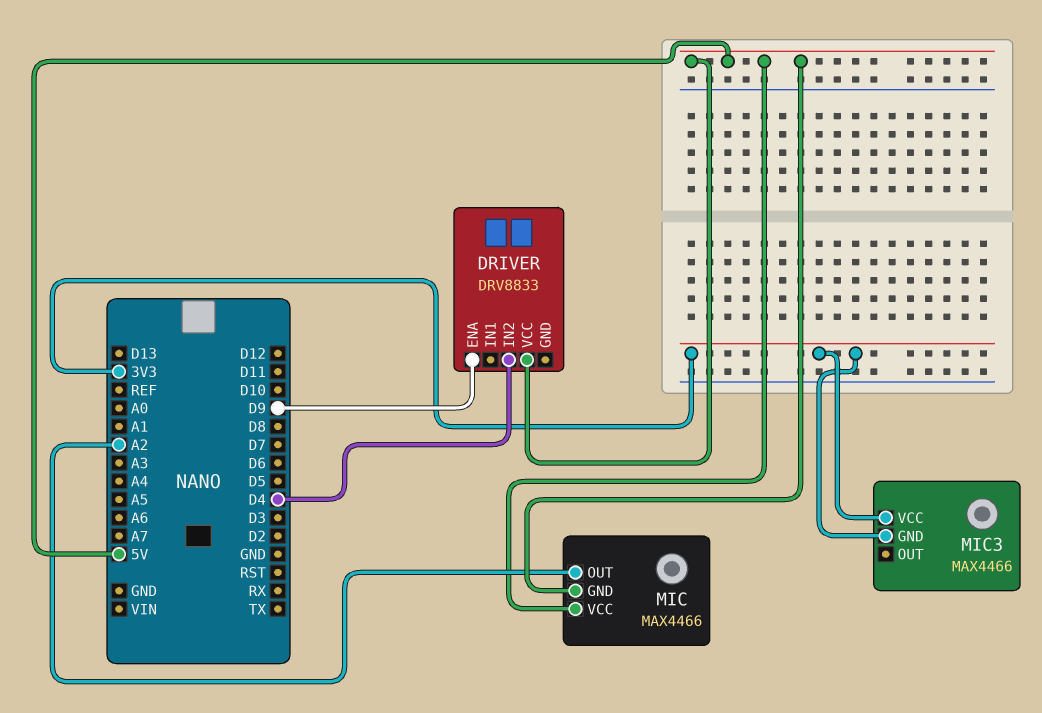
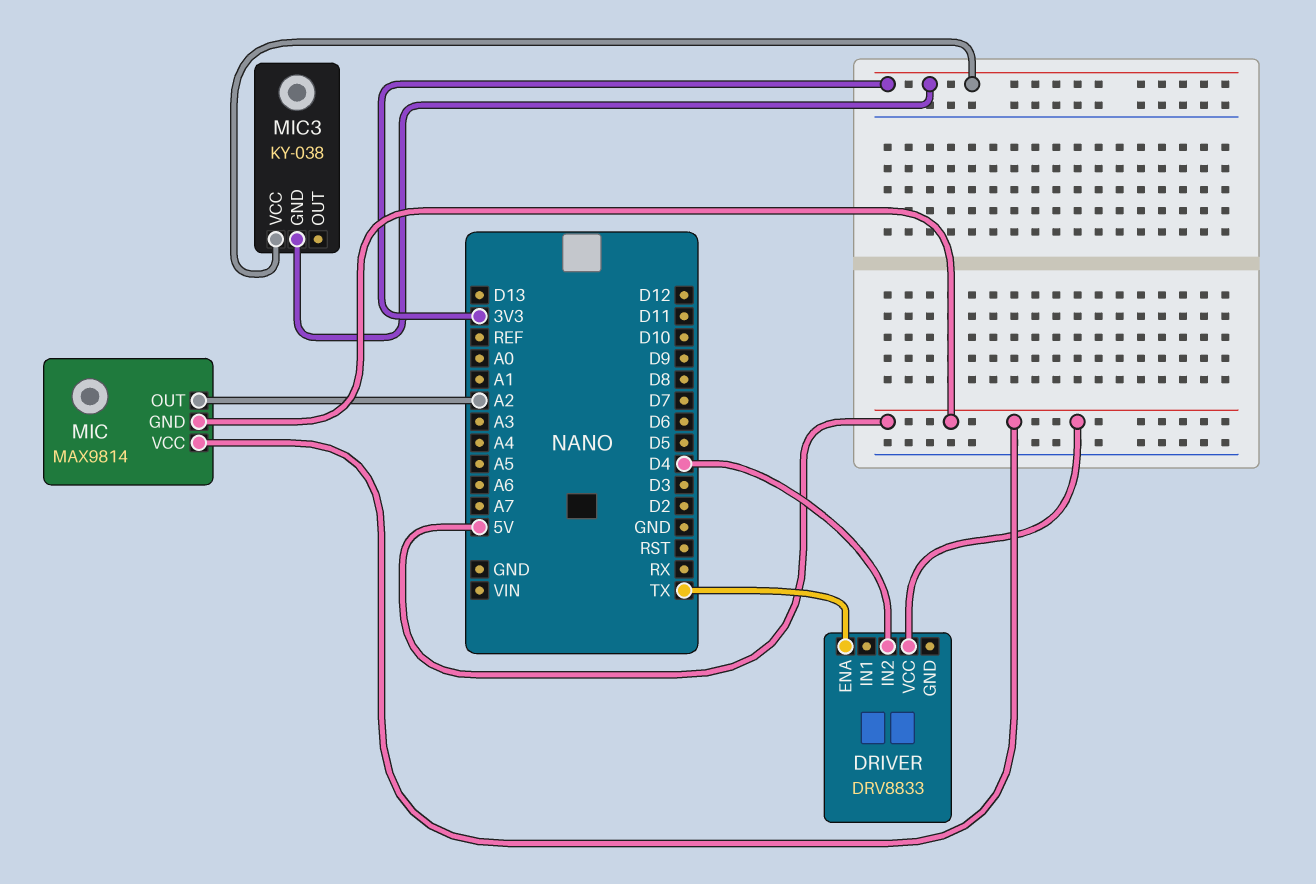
DRIVER pin ENA: D9 -> TX
MIC: MAX4466 -> MAX9814
MIC3: MAX4466 -> KY-038

